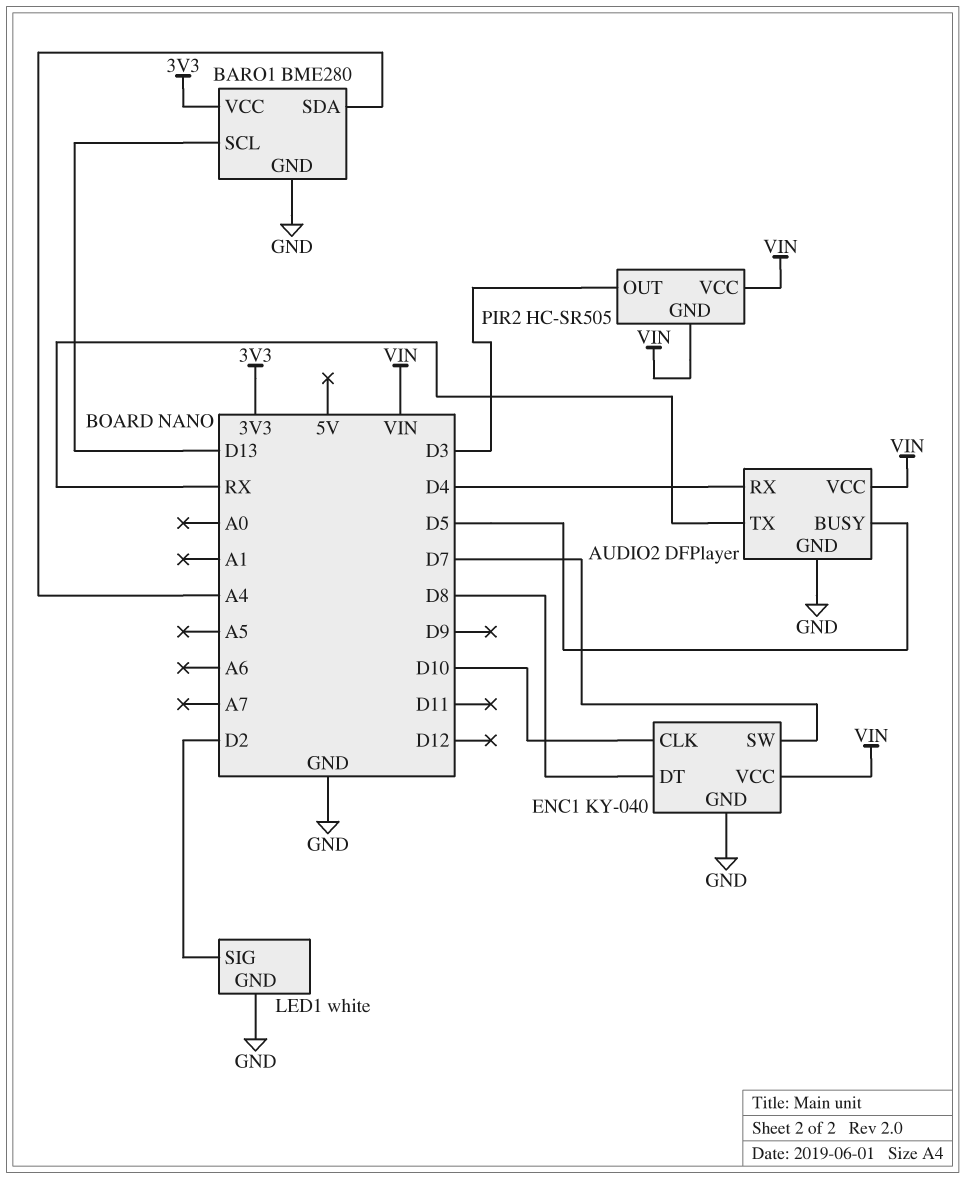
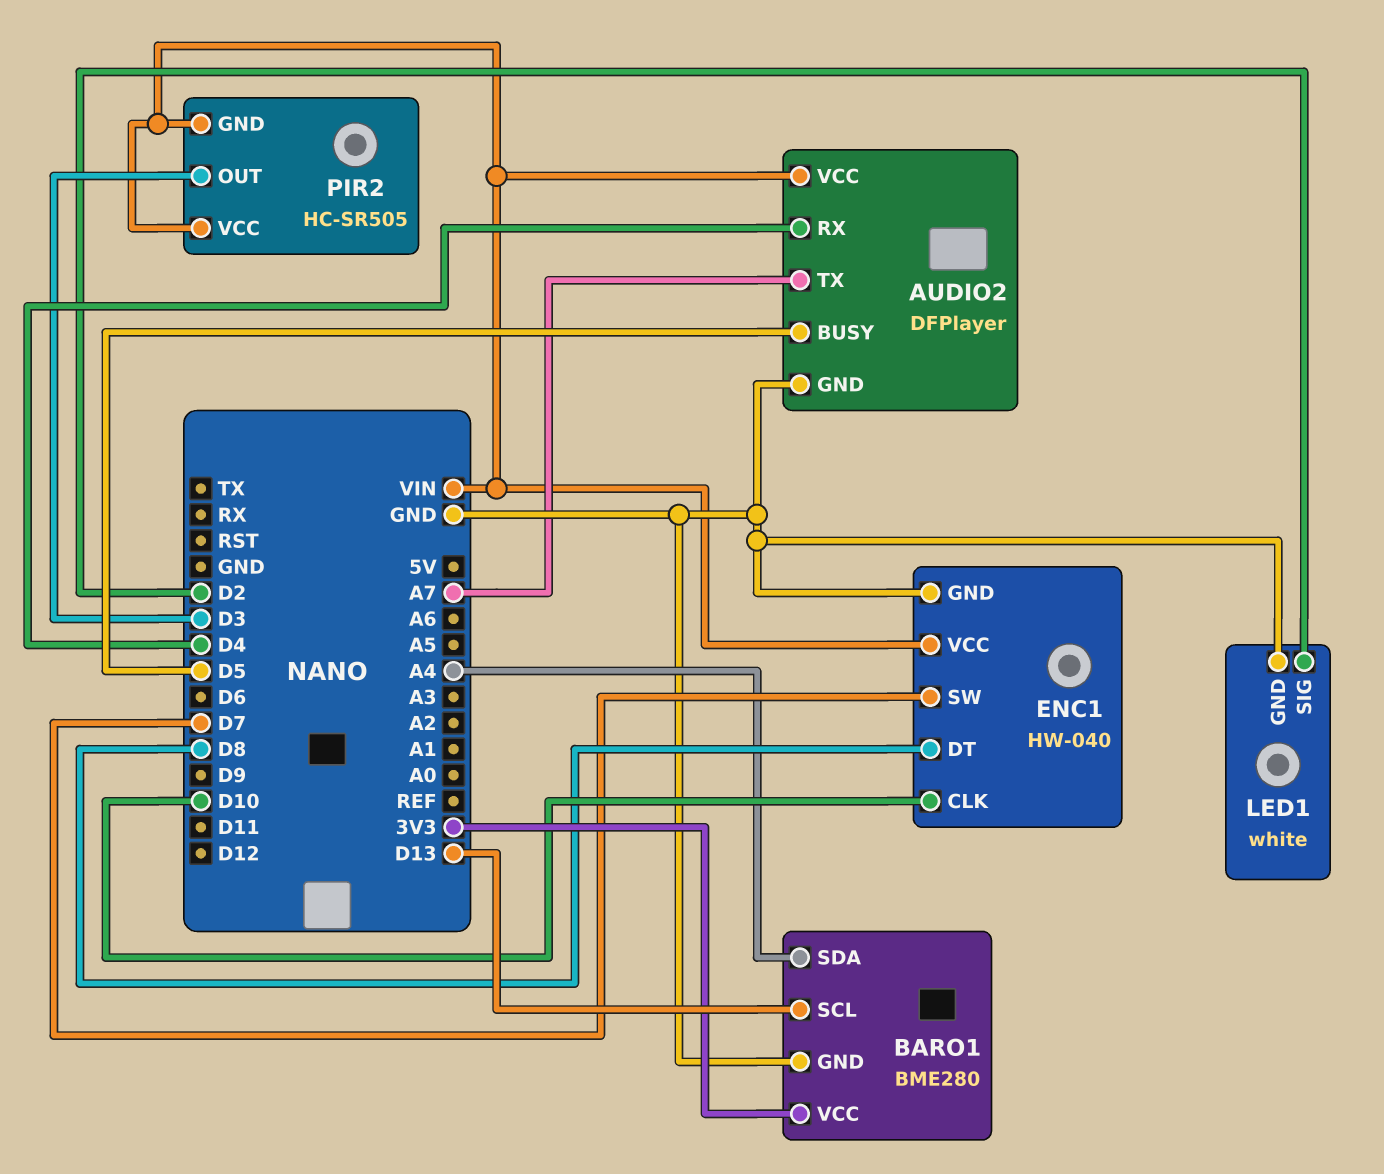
AUDIO2 pin TX: RX -> A7
ENC1: KY-040 -> HW-040

